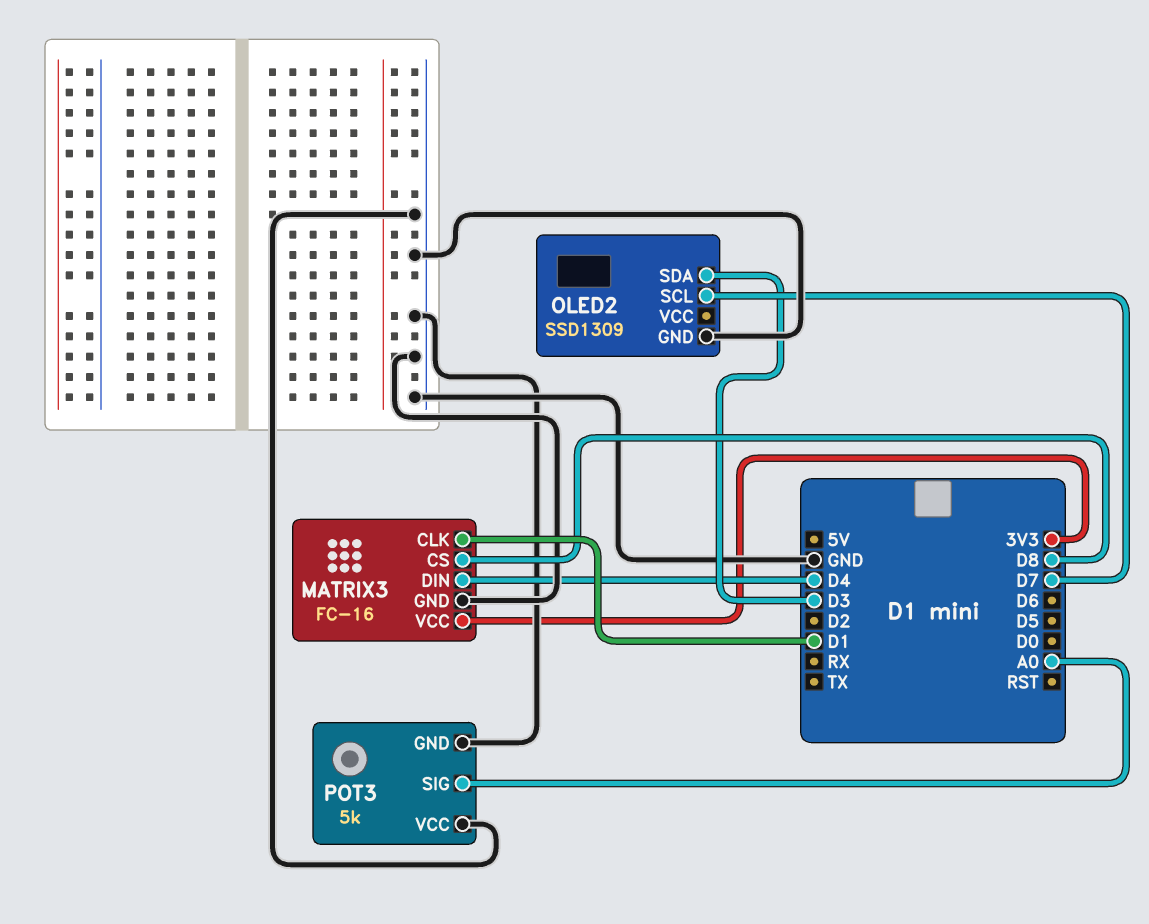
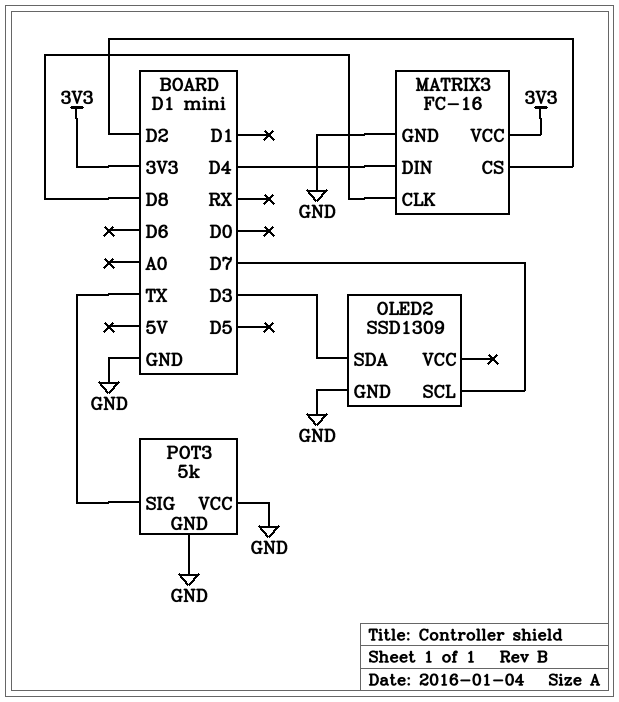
MATRIX3 pin CLK: D1 -> D8
MATRIX3 pin CS: D8 -> D2
POT3 pin SIG: A0 -> TX

